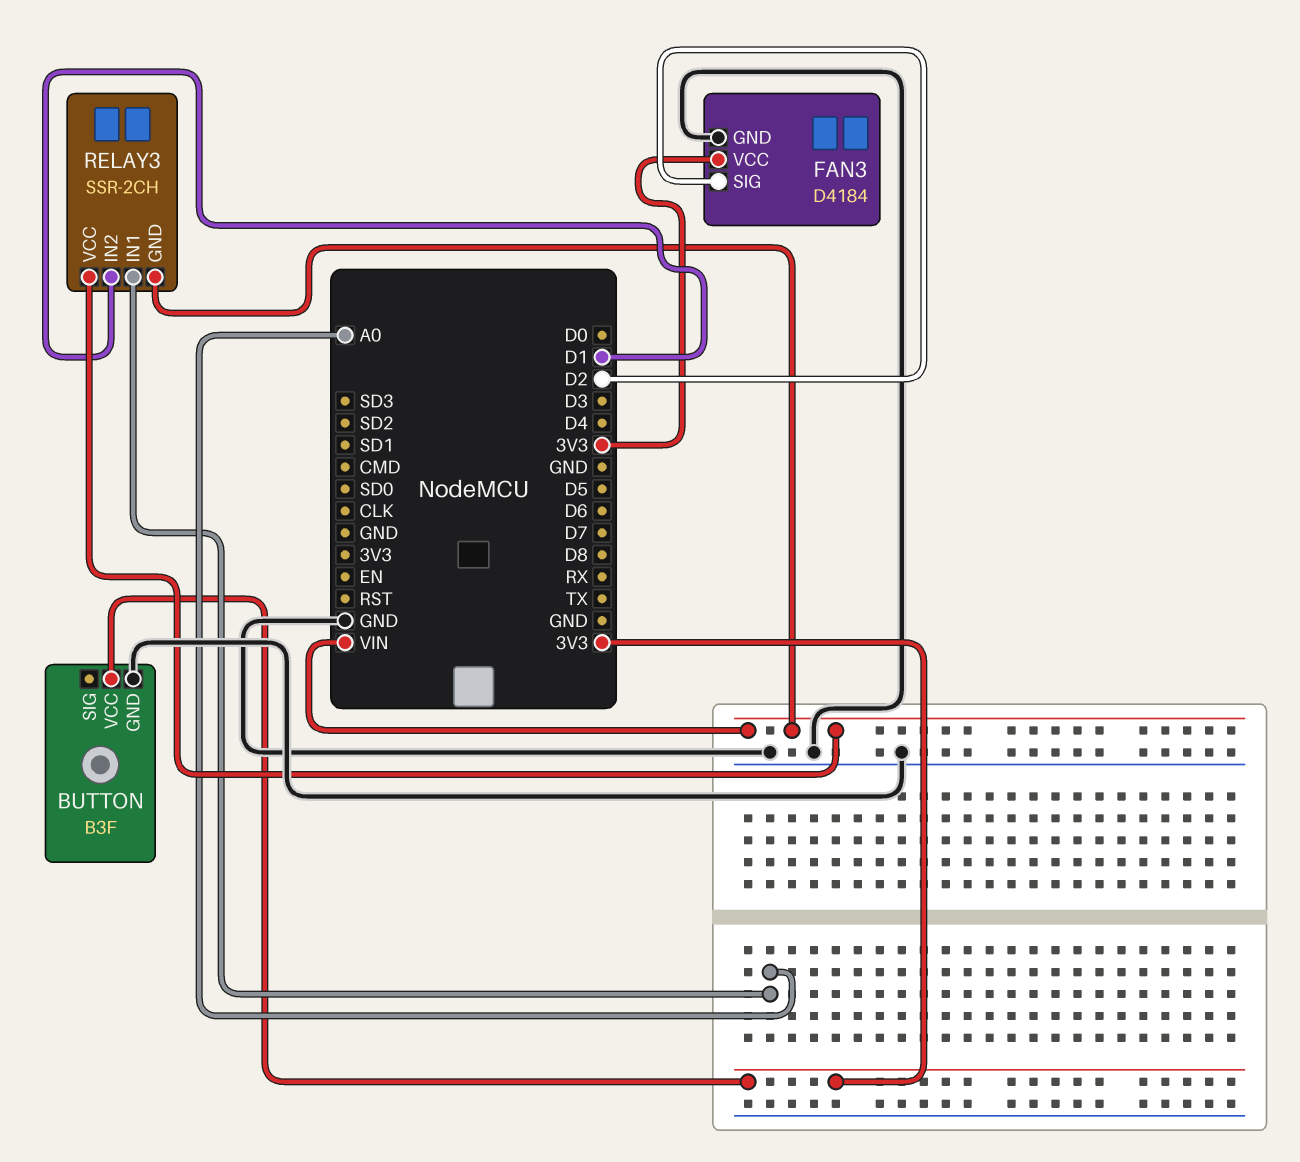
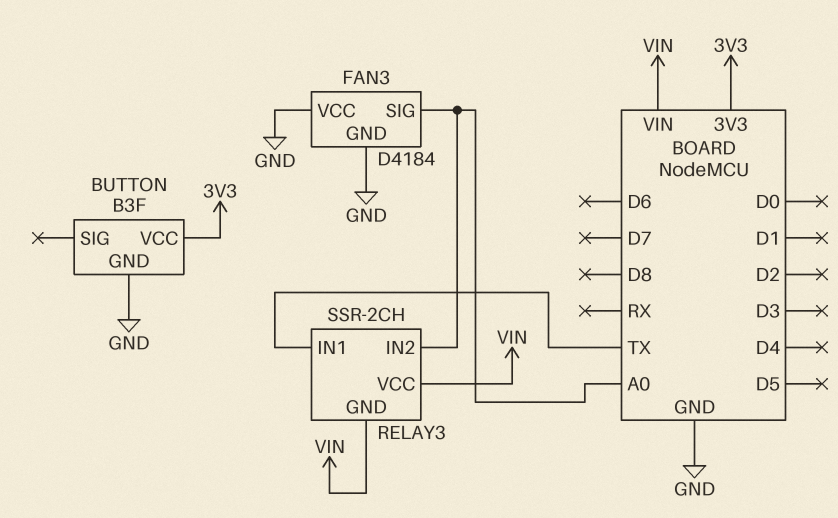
FAN3 pin SIG: D2 -> A0
FAN3 pin VCC: 3V3 -> GND
RELAY3 pin IN1: A0 -> TX
RELAY3 pin IN2: D1 -> A0

